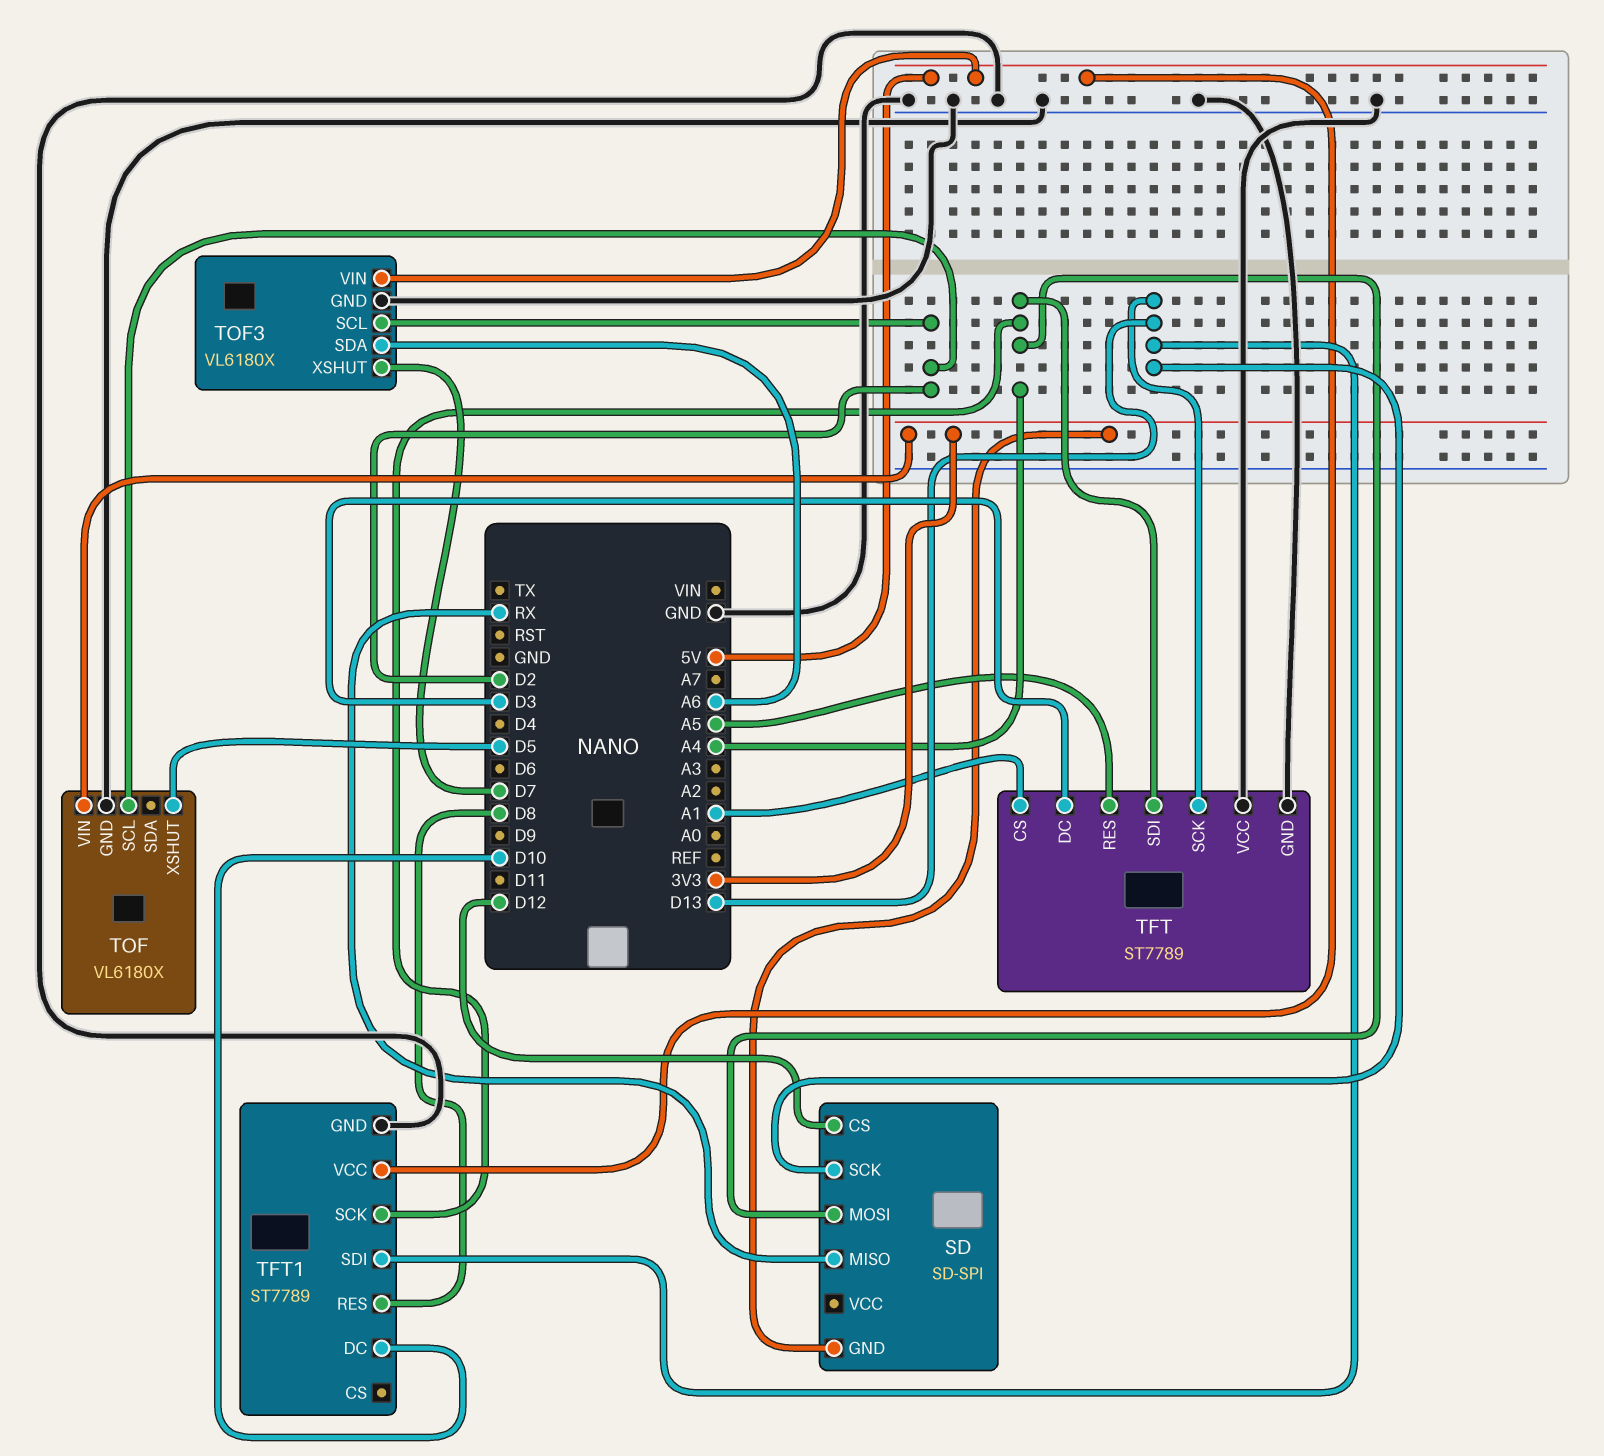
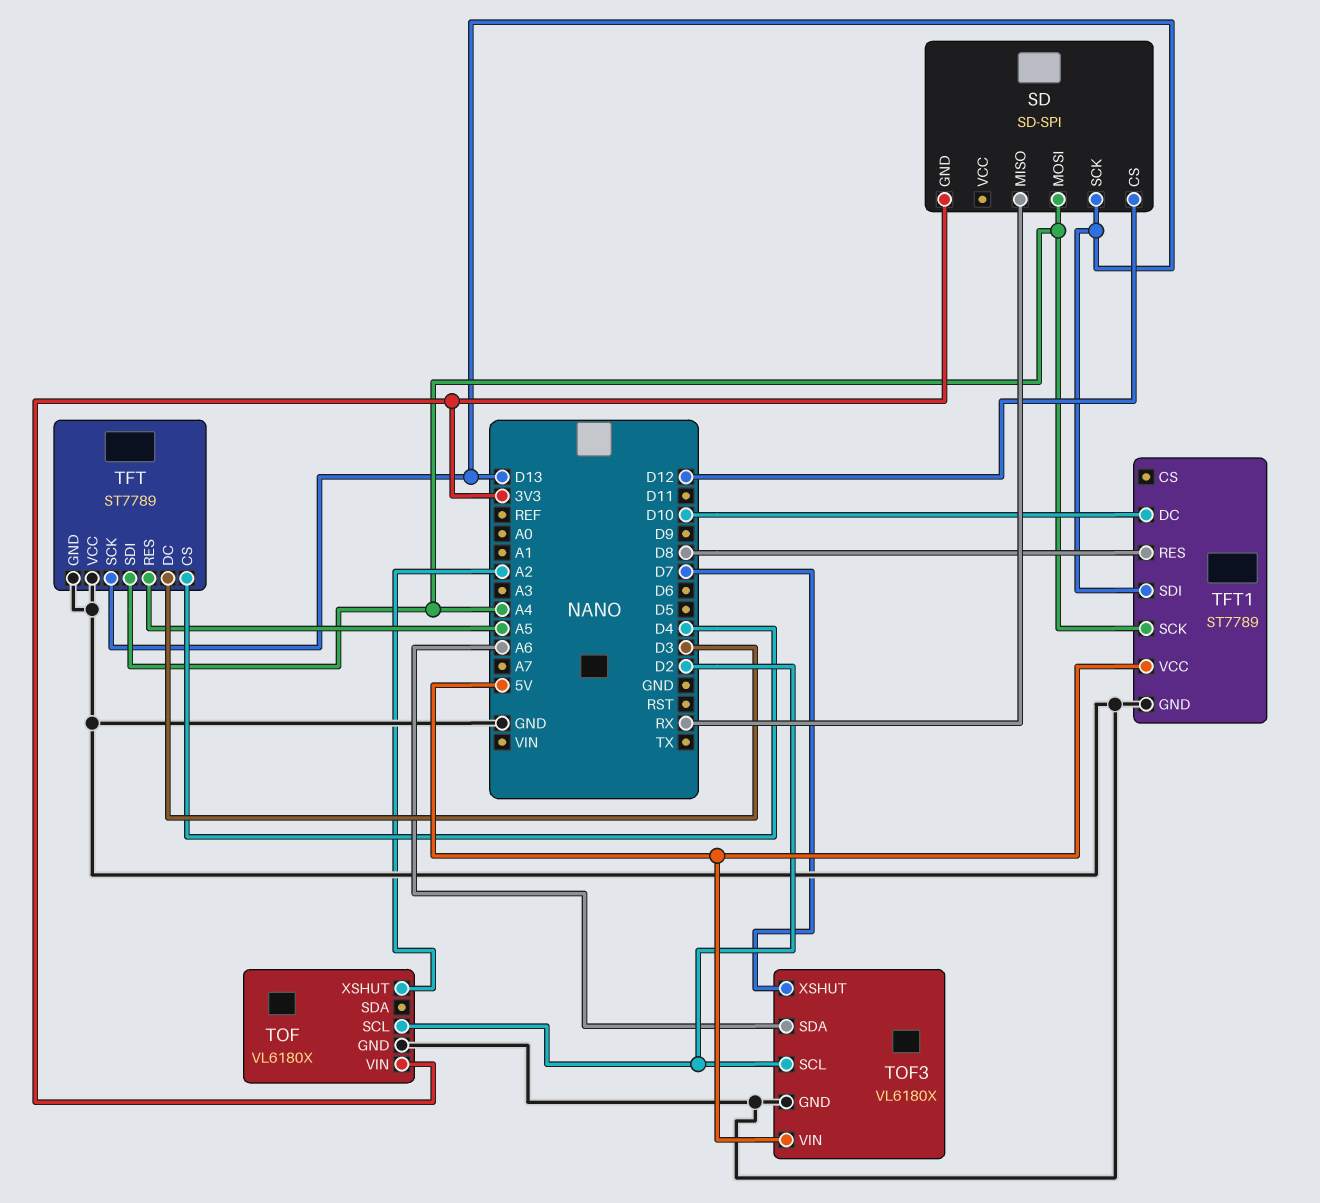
TFT pin CS: A1 -> D4
TOF pin XSHUT: D5 -> A2

